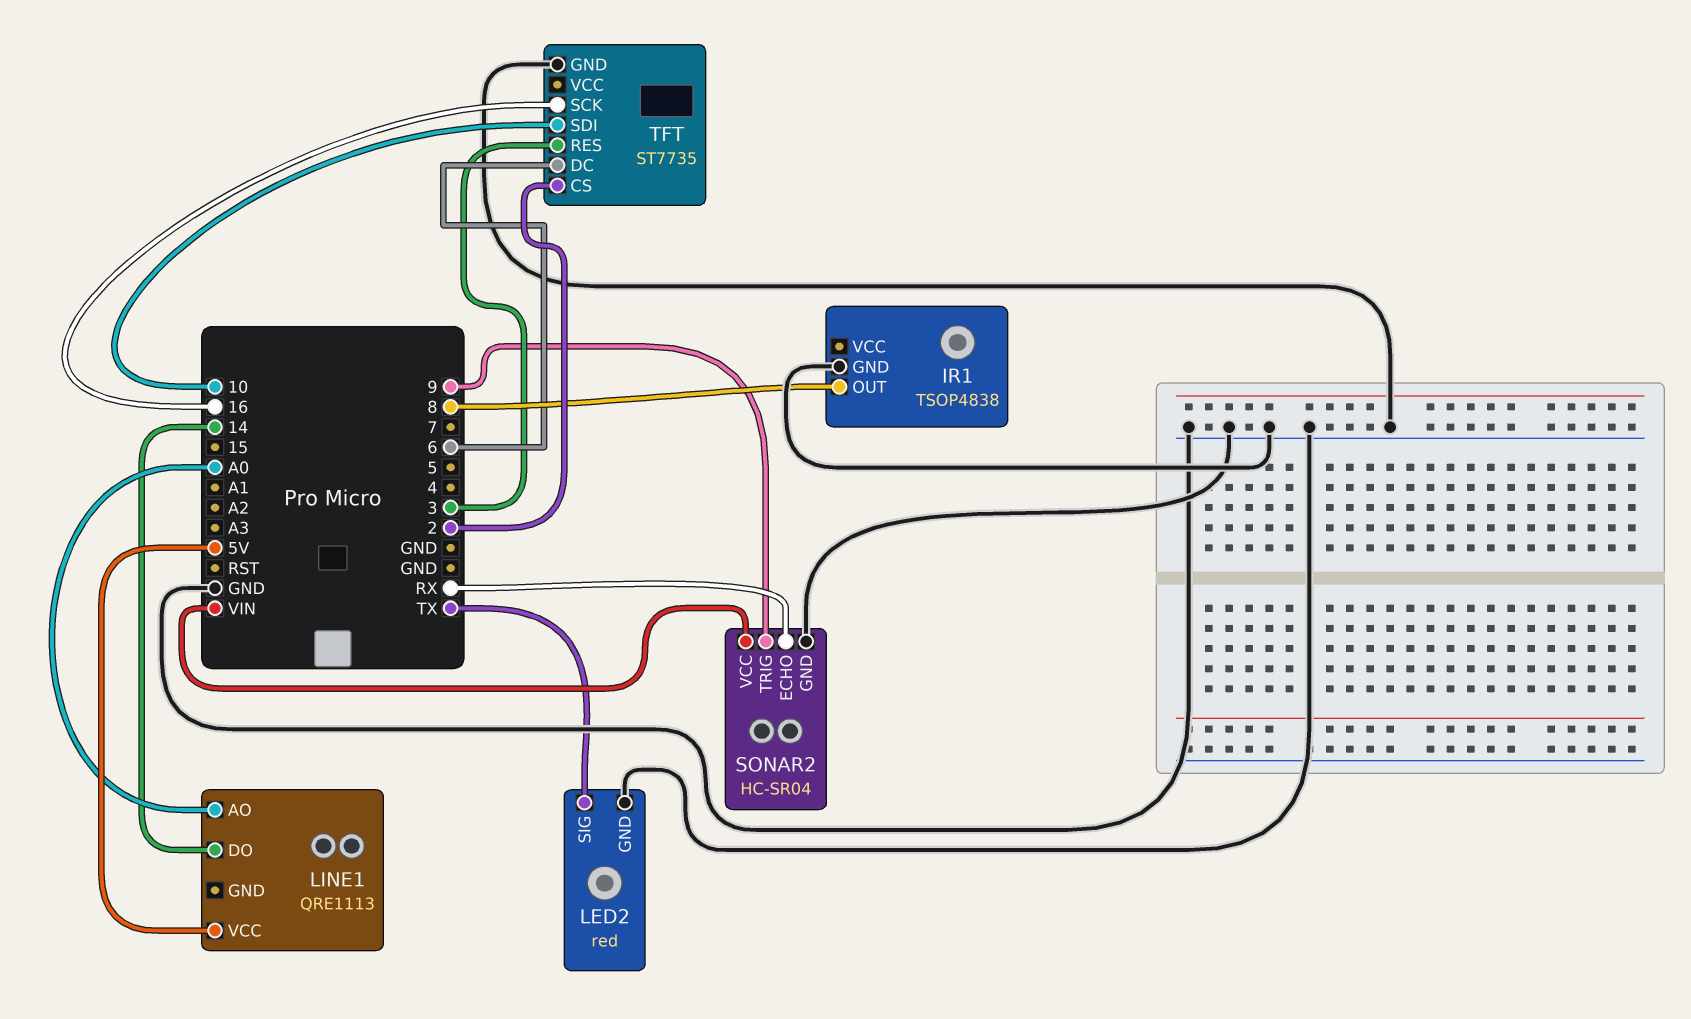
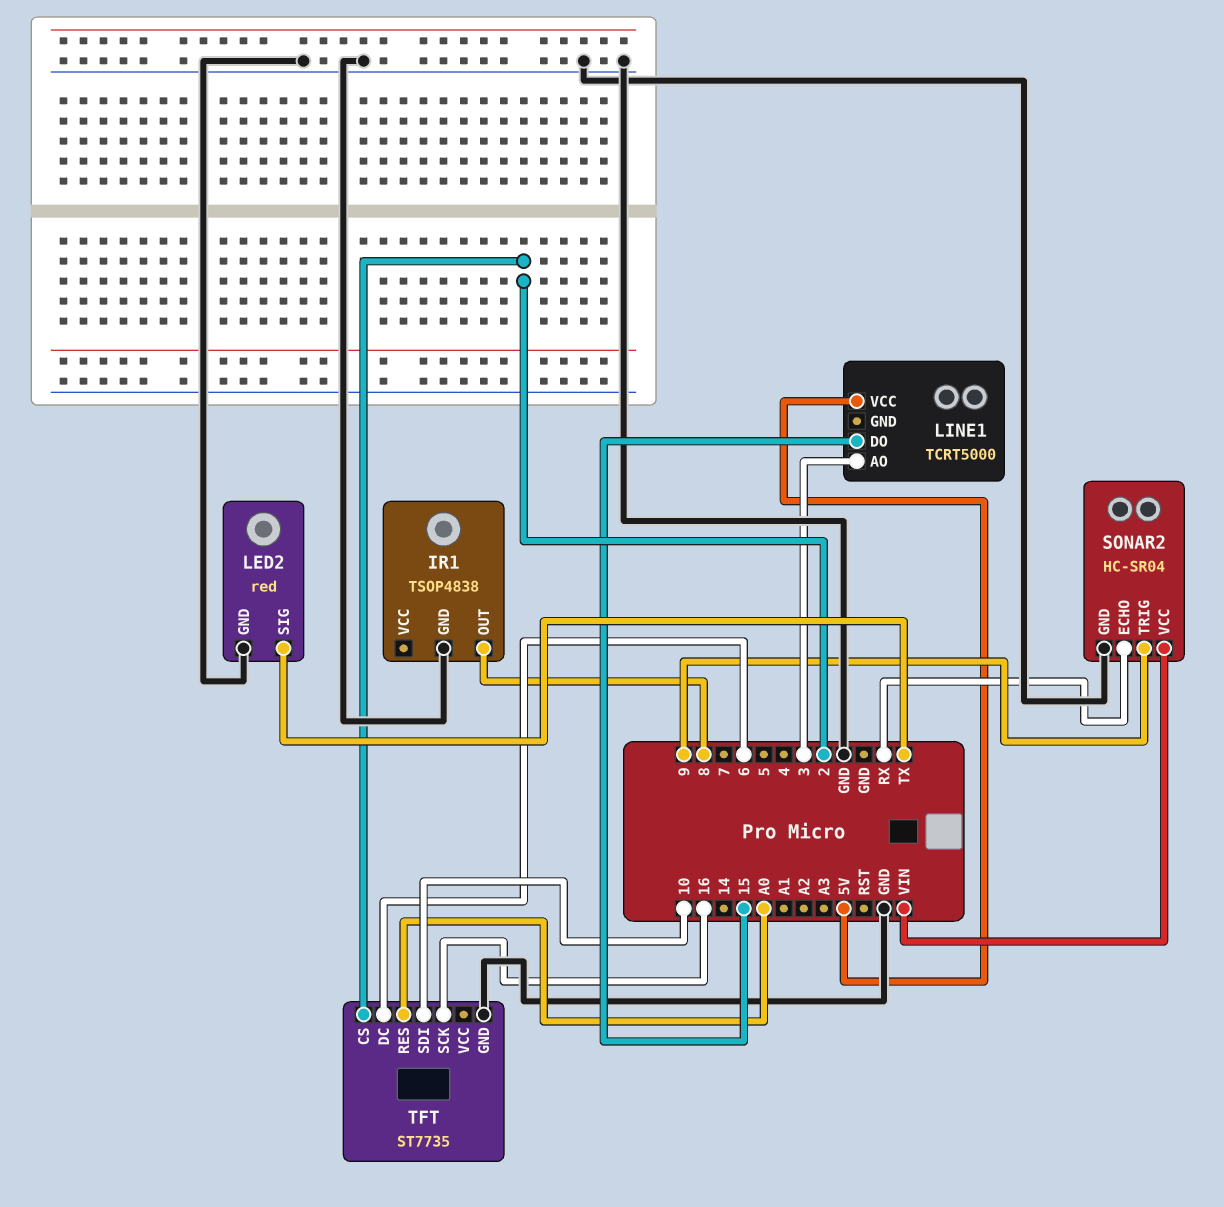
LINE1: QRE1113 -> TCRT5000
LINE1 pin AO: A0 -> 3
LINE1 pin DO: 14 -> 15
TFT pin RES: 3 -> A0

